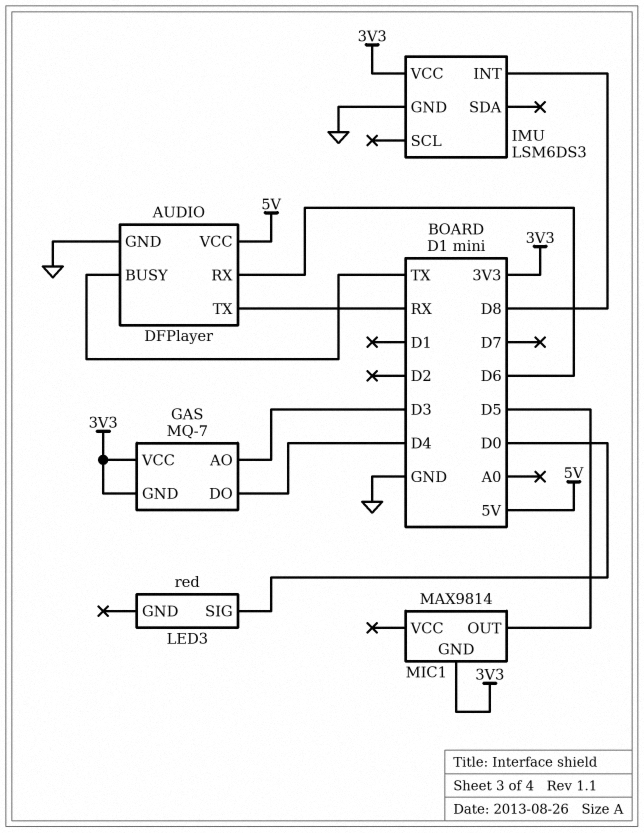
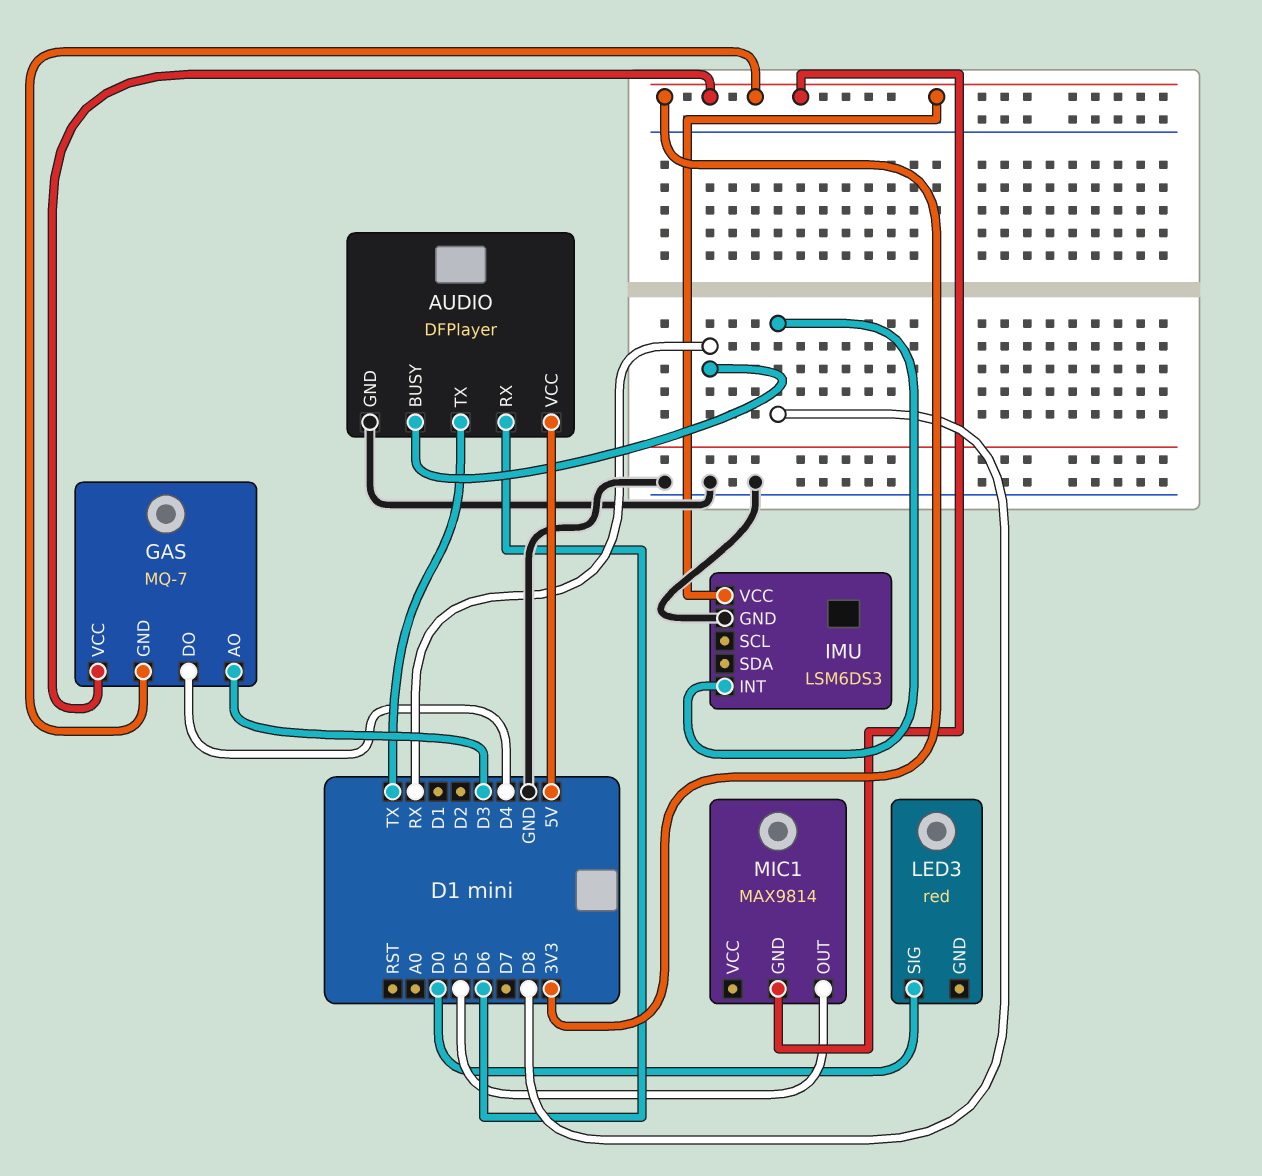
AUDIO pin BUSY: TX -> RX
AUDIO pin TX: RX -> TX

